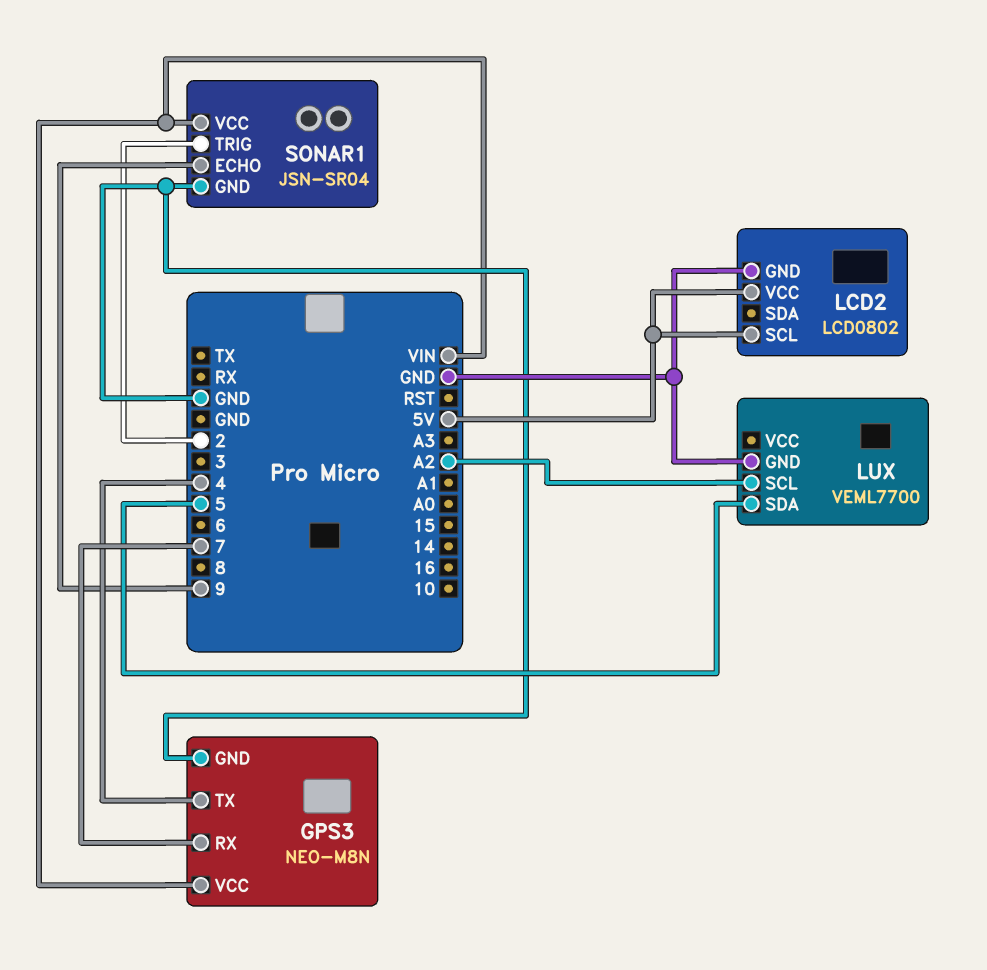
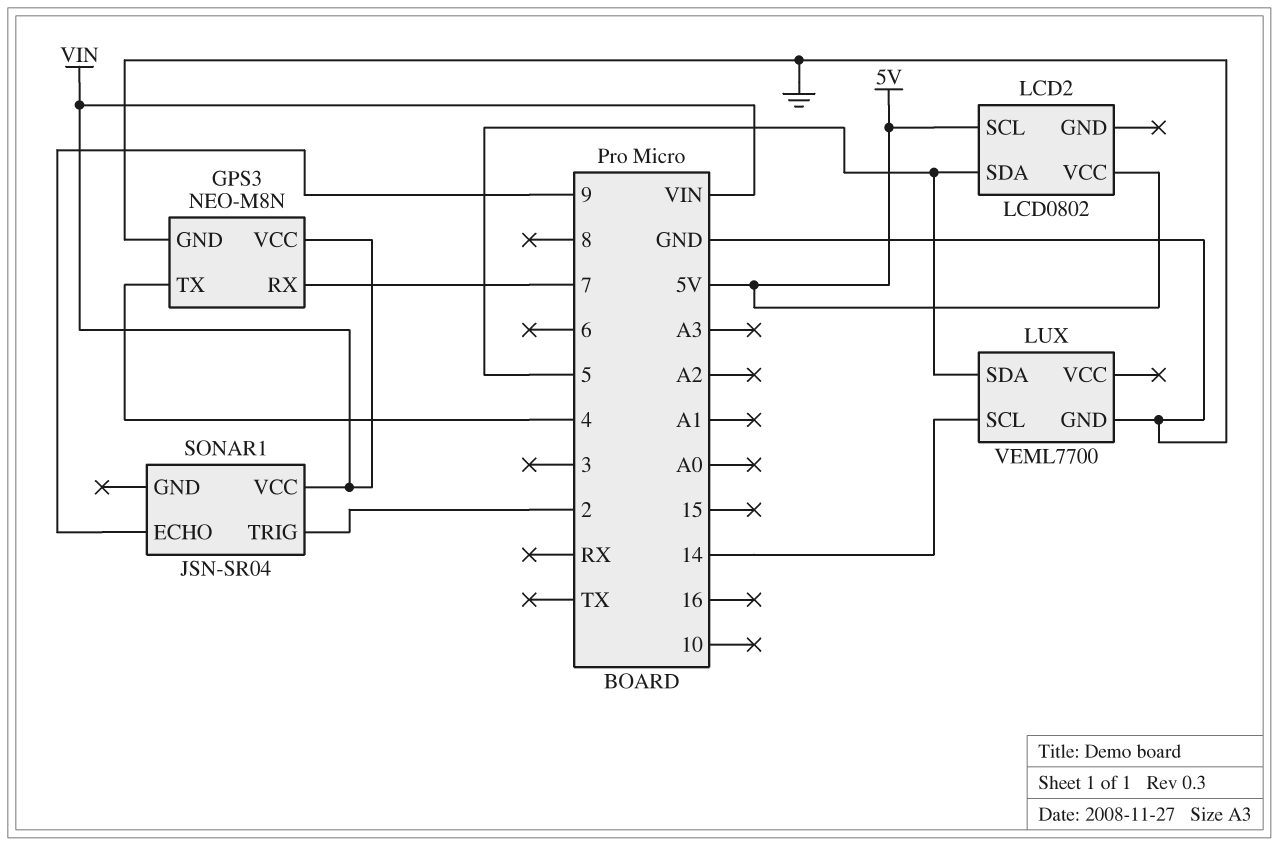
LCD2 pin GND: GND -> none
LCD2 pin SDA: none -> 5
LUX pin SCL: A2 -> 14
SONAR1 pin GND: GND -> none

